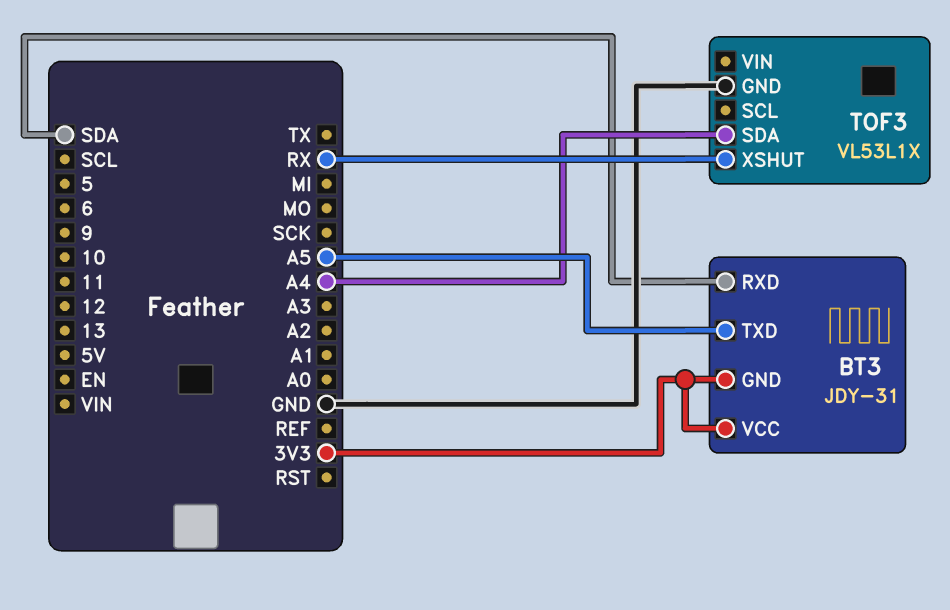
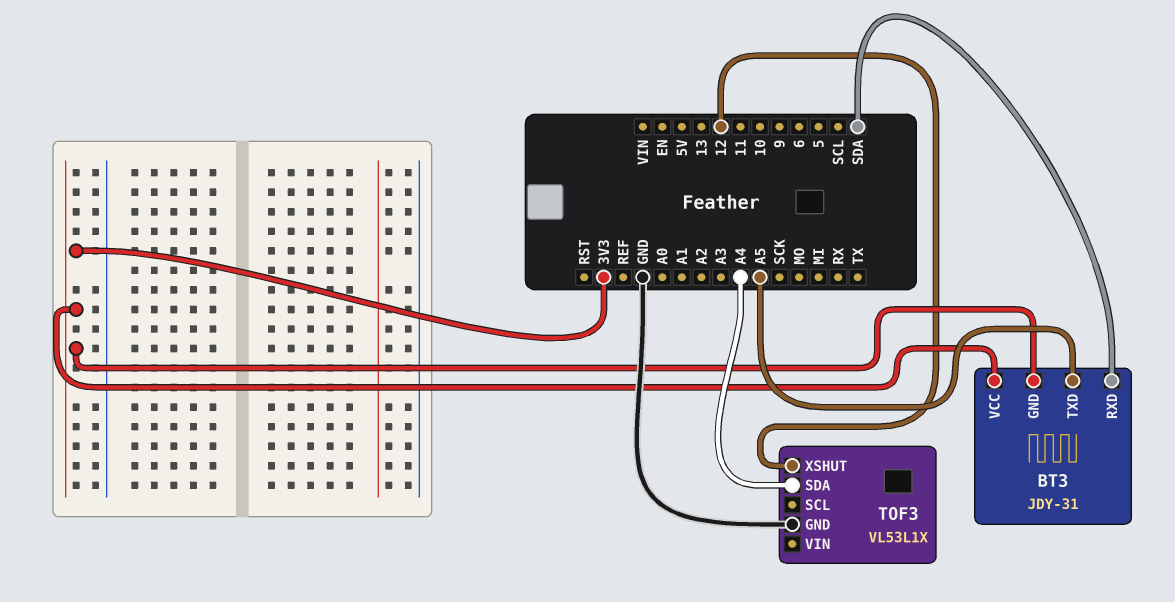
TOF3 pin XSHUT: RX -> 12

